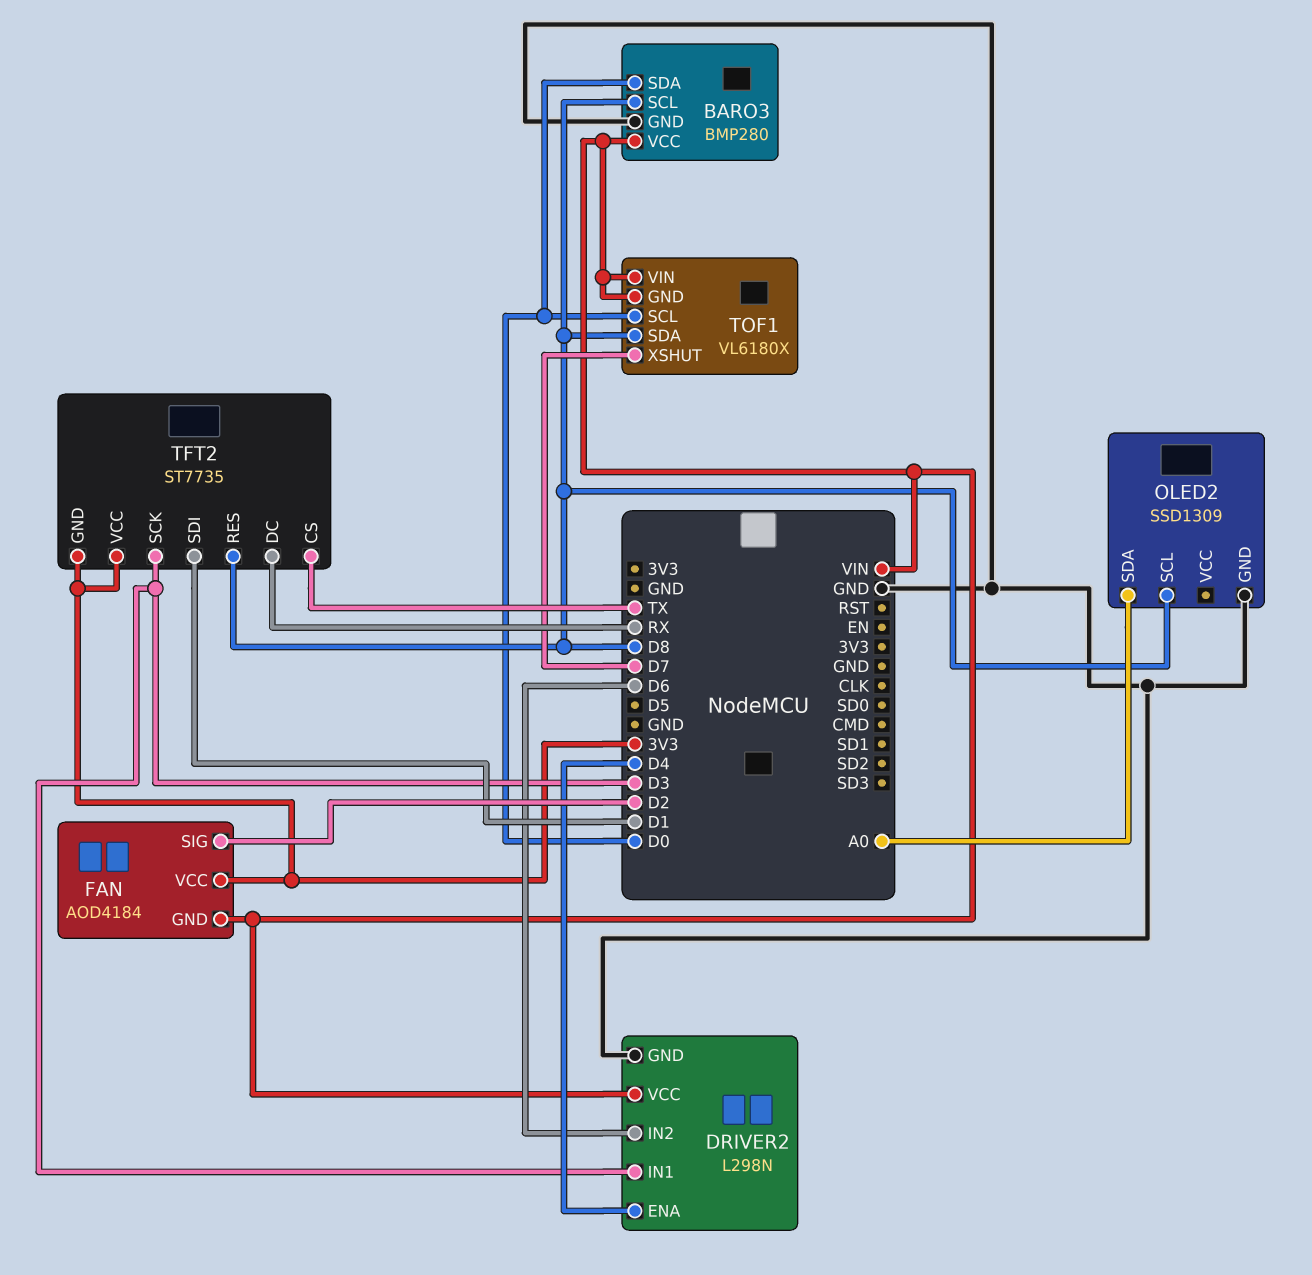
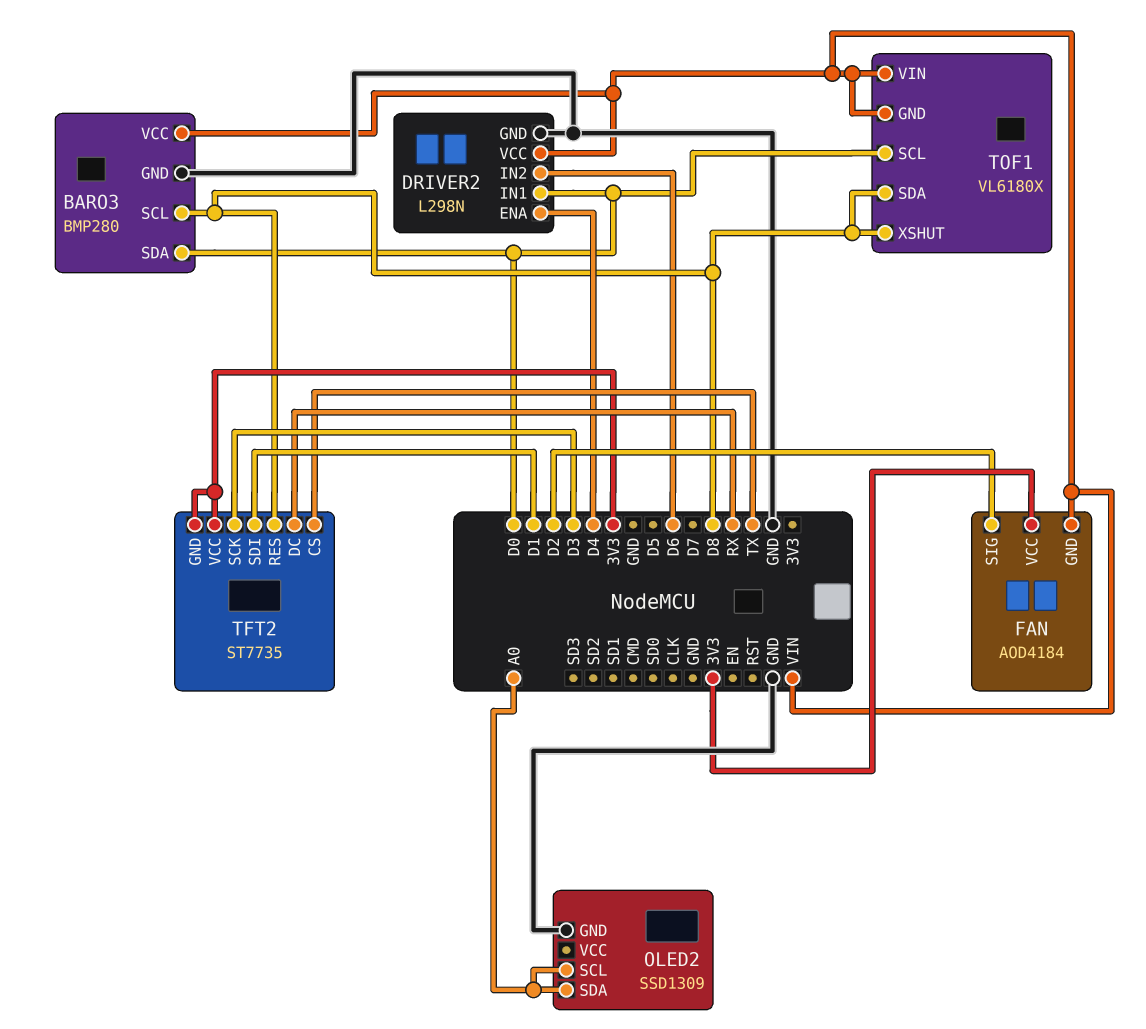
DRIVER2 pin IN1: D3 -> D0
OLED2 pin SCL: D8 -> A0
TOF1 pin XSHUT: D7 -> D8

